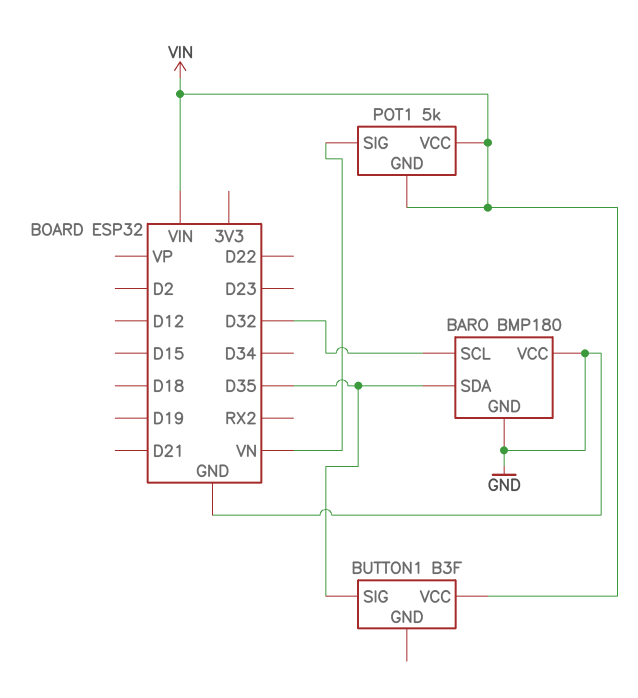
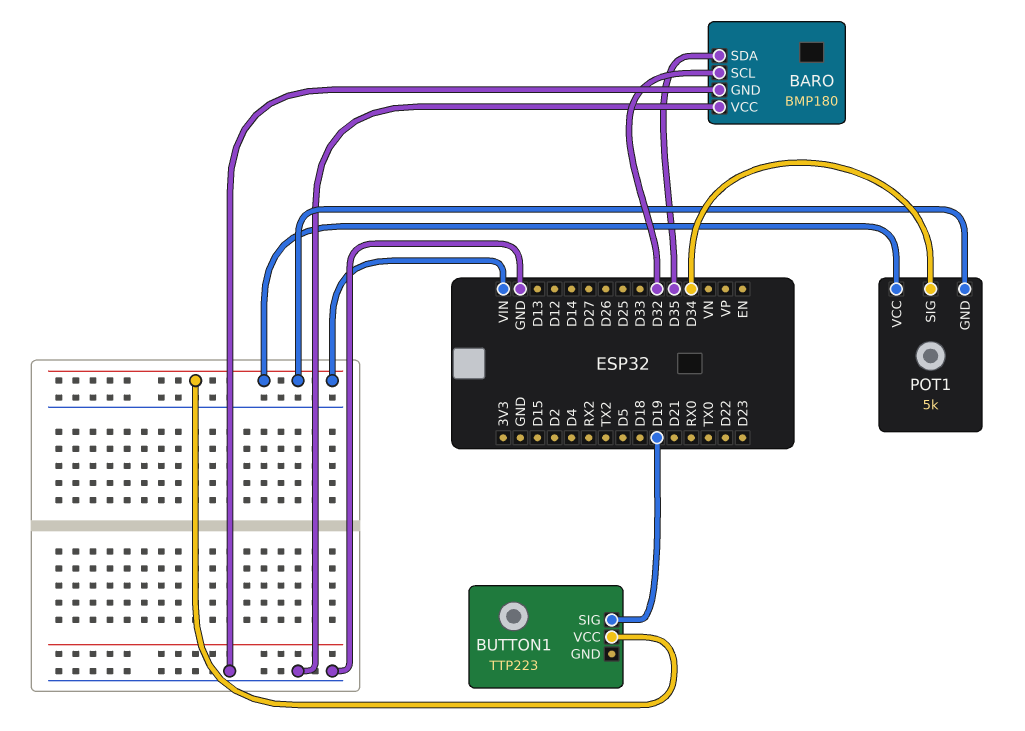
BUTTON1: B3F -> TTP223
BUTTON1 pin SIG: D35 -> D19
POT1 pin SIG: VN -> D34

